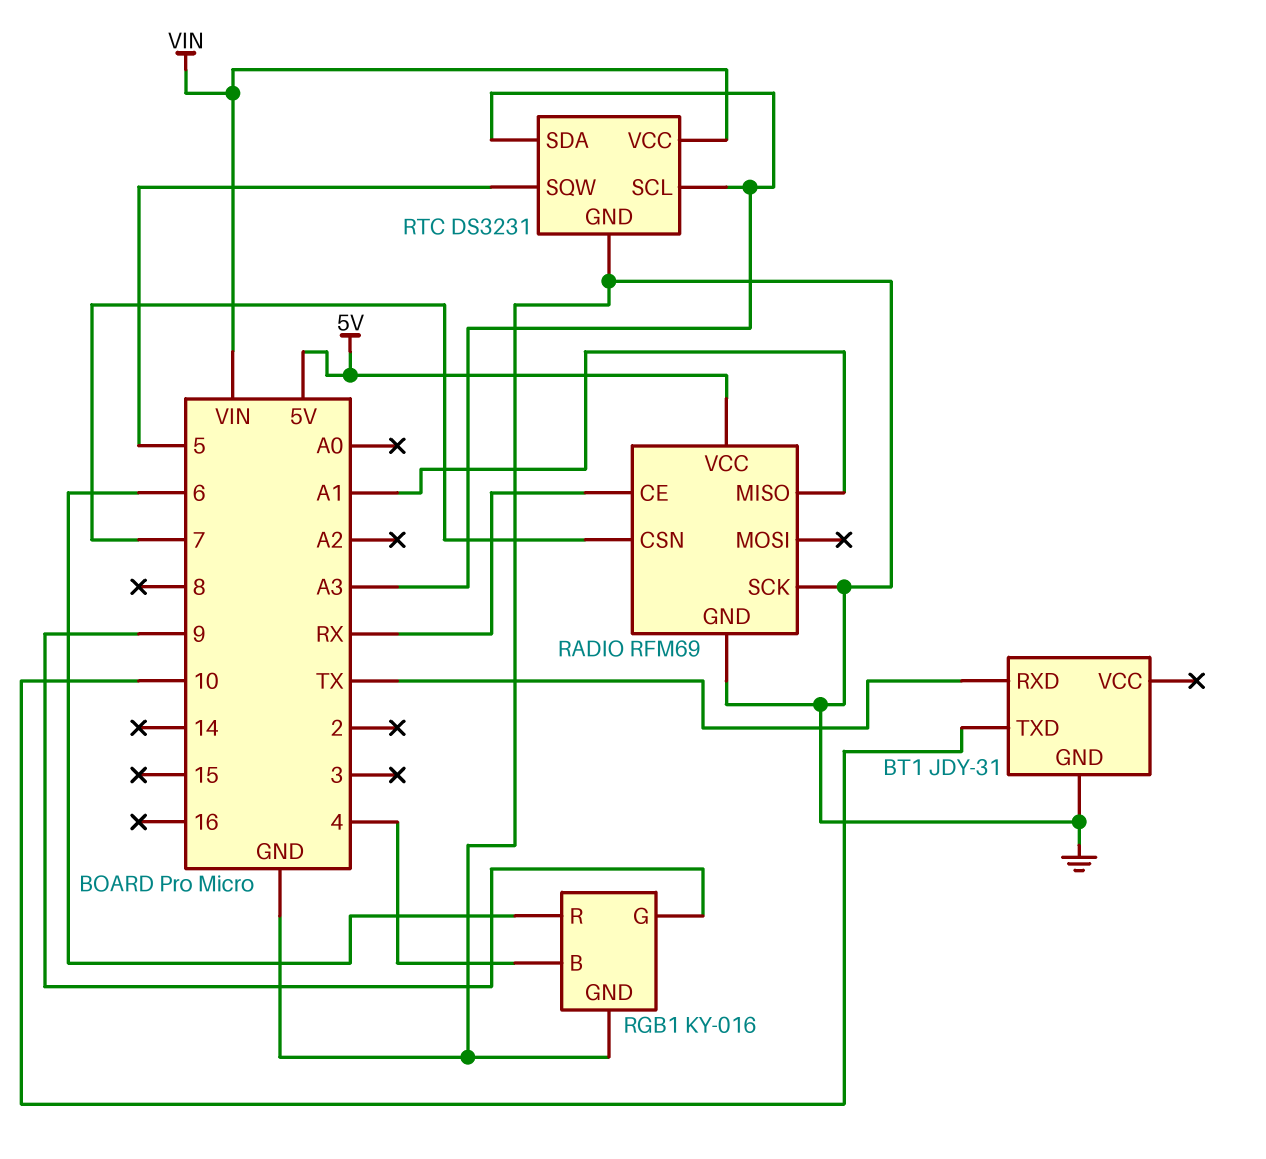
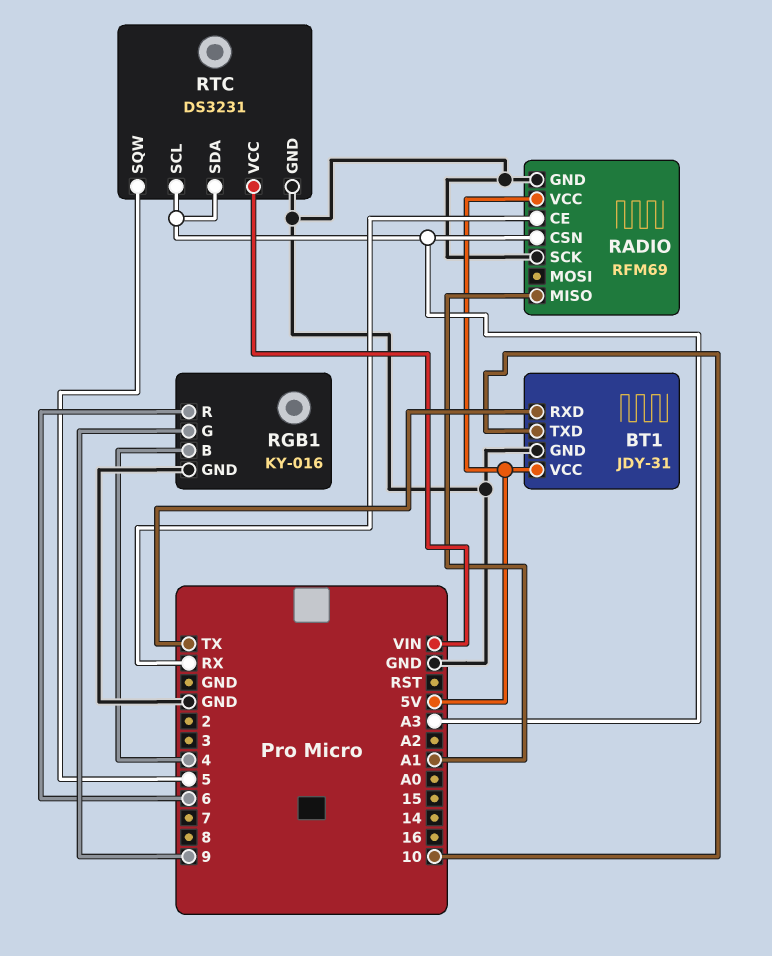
BT1 pin VCC: none -> 5V
RADIO pin CSN: 7 -> A3

